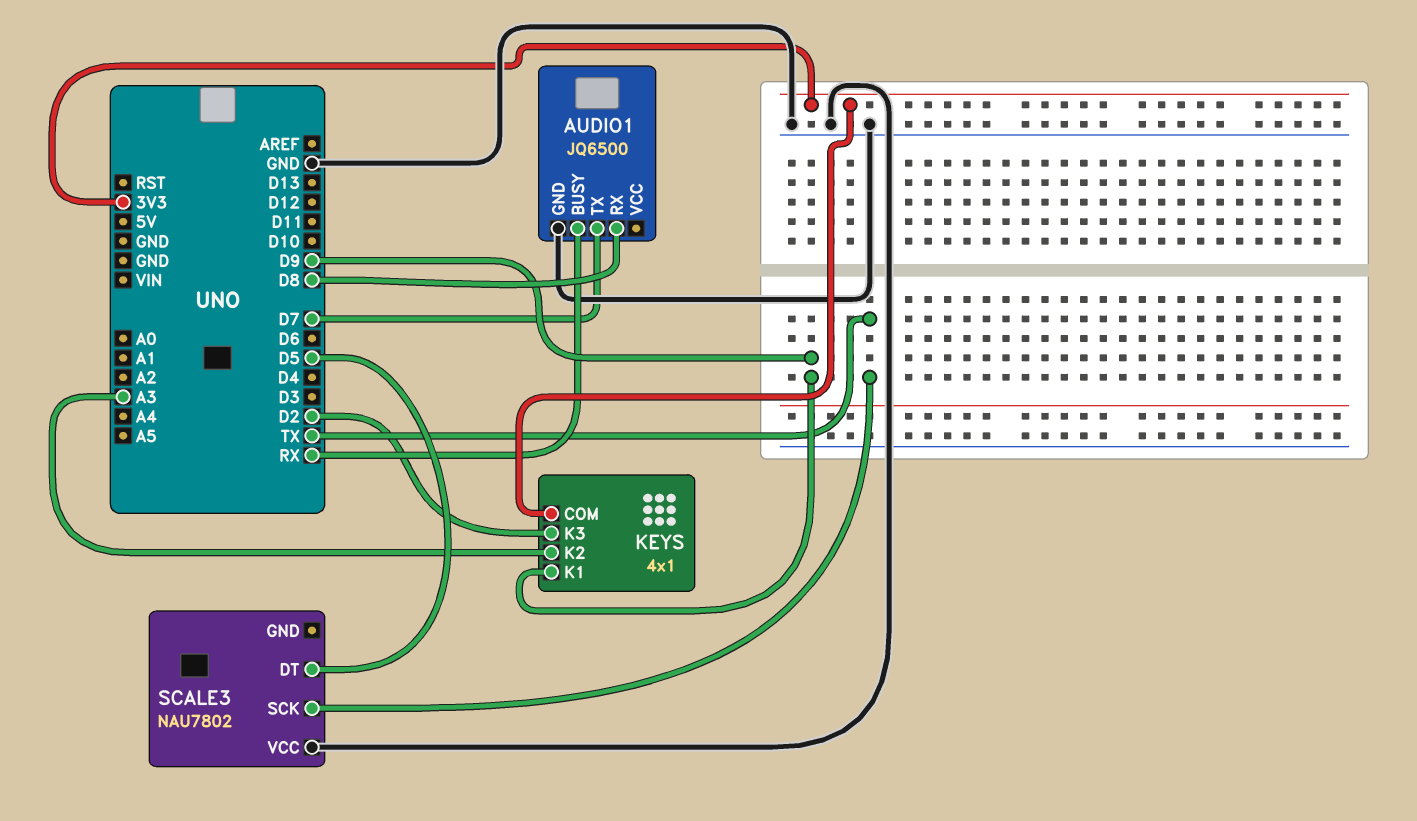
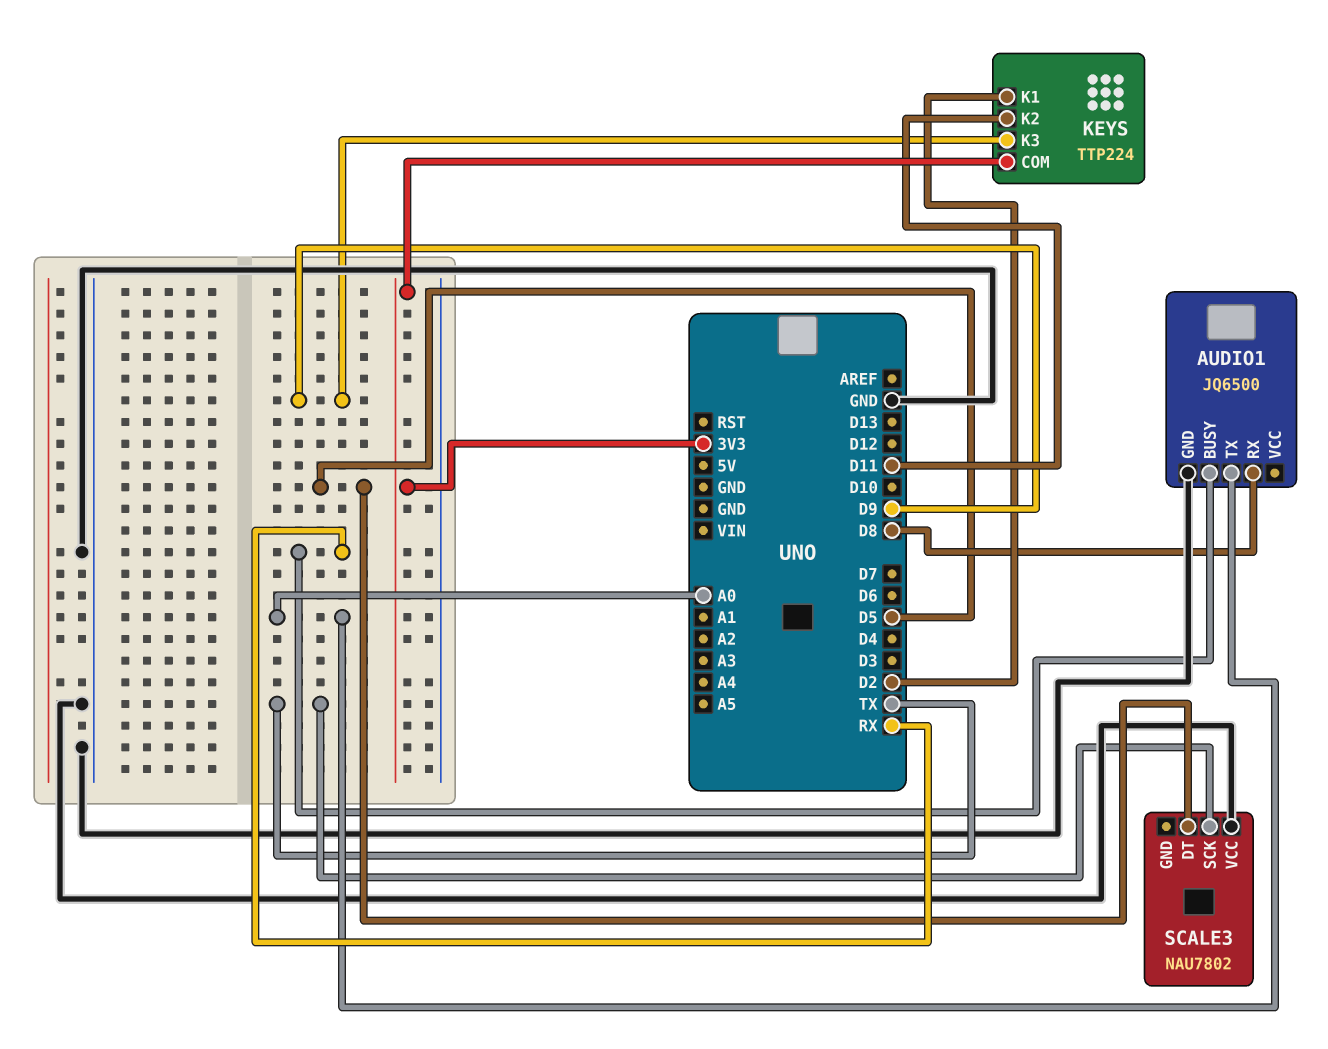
AUDIO1 pin TX: D7 -> A0
KEYS: 4x1 -> TTP224
KEYS pin K1: D9 -> D2
KEYS pin K2: A3 -> D11
KEYS pin K3: D2 -> D9

